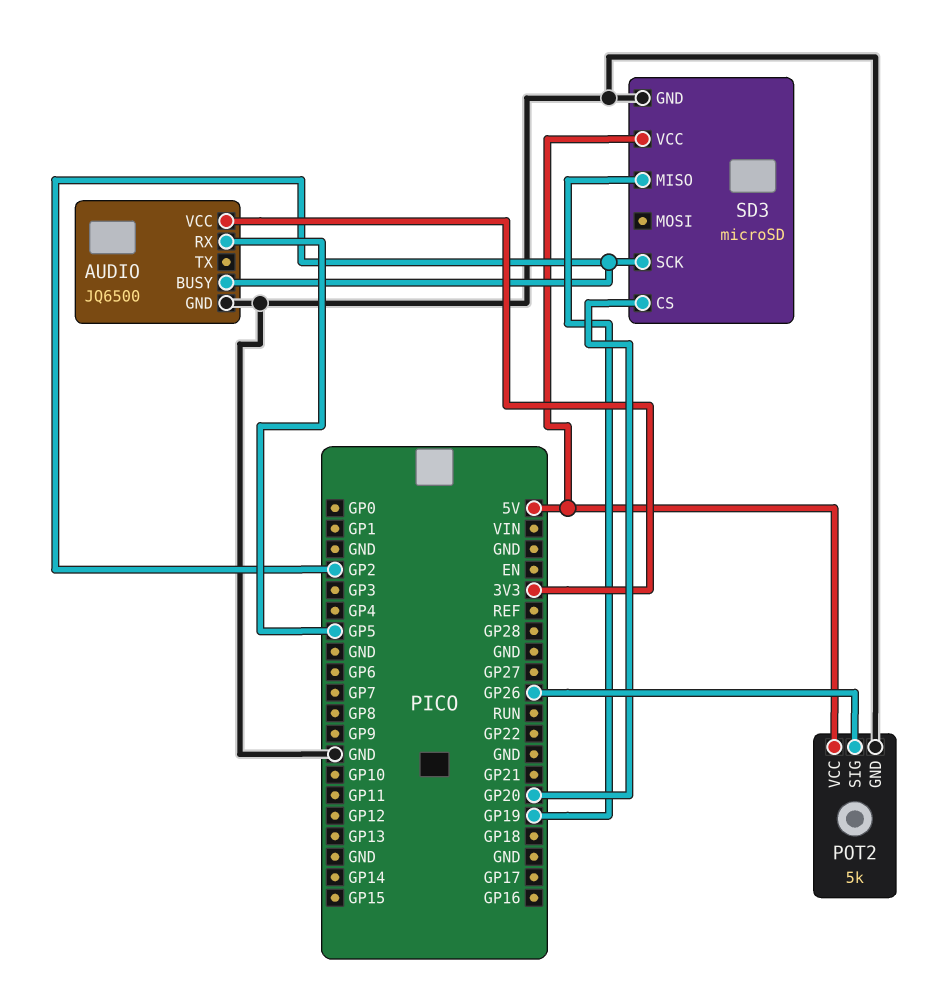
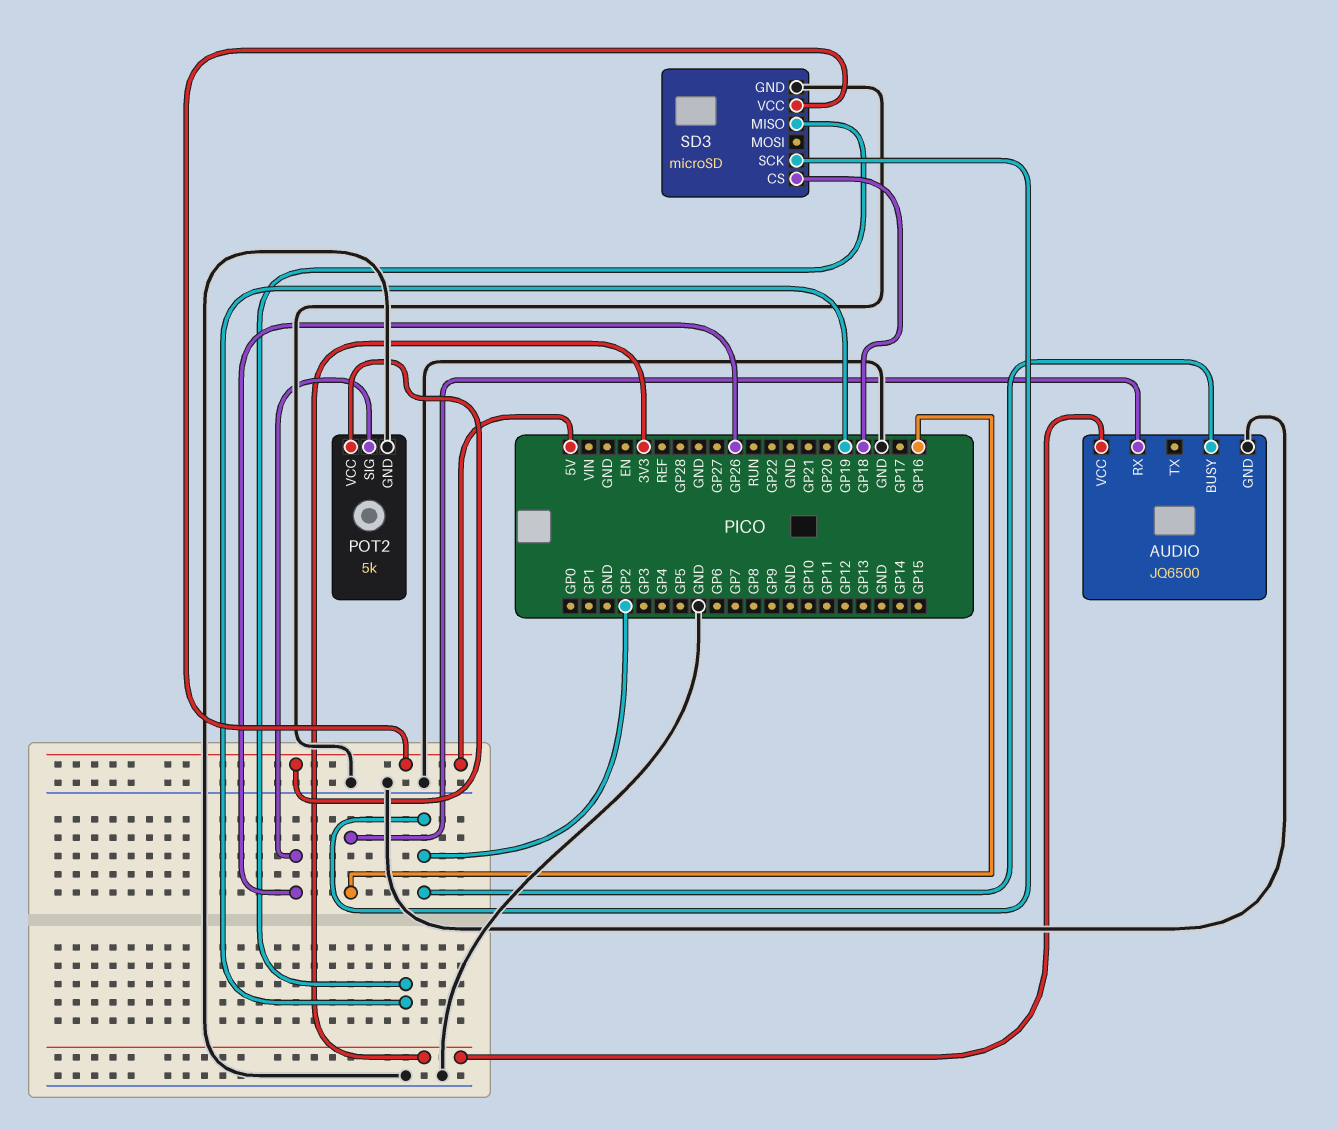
AUDIO pin RX: GP5 -> GP16
SD3 pin CS: GP20 -> GP18

